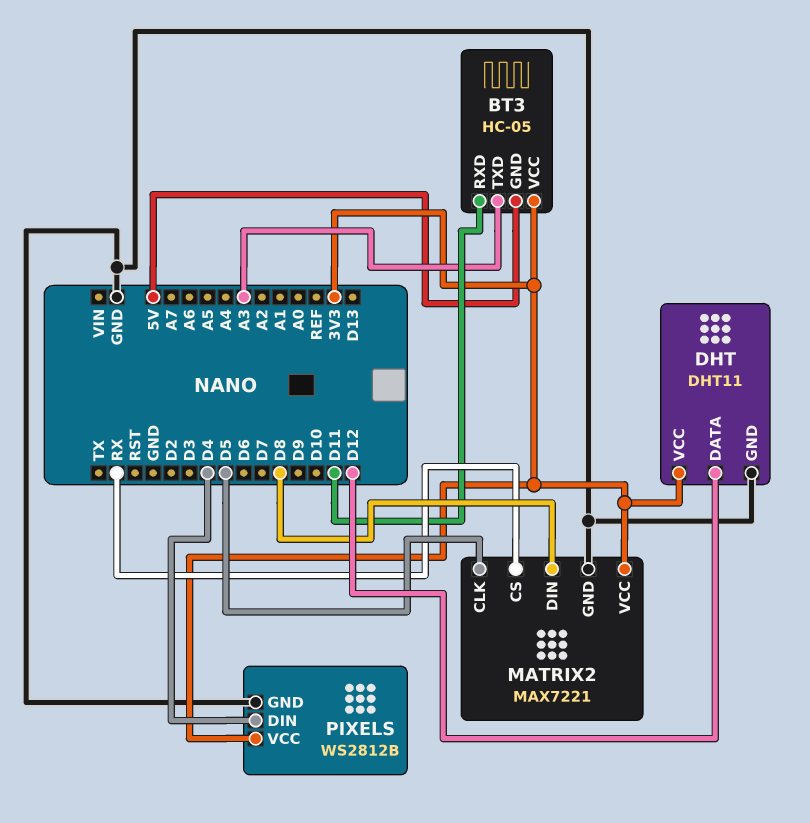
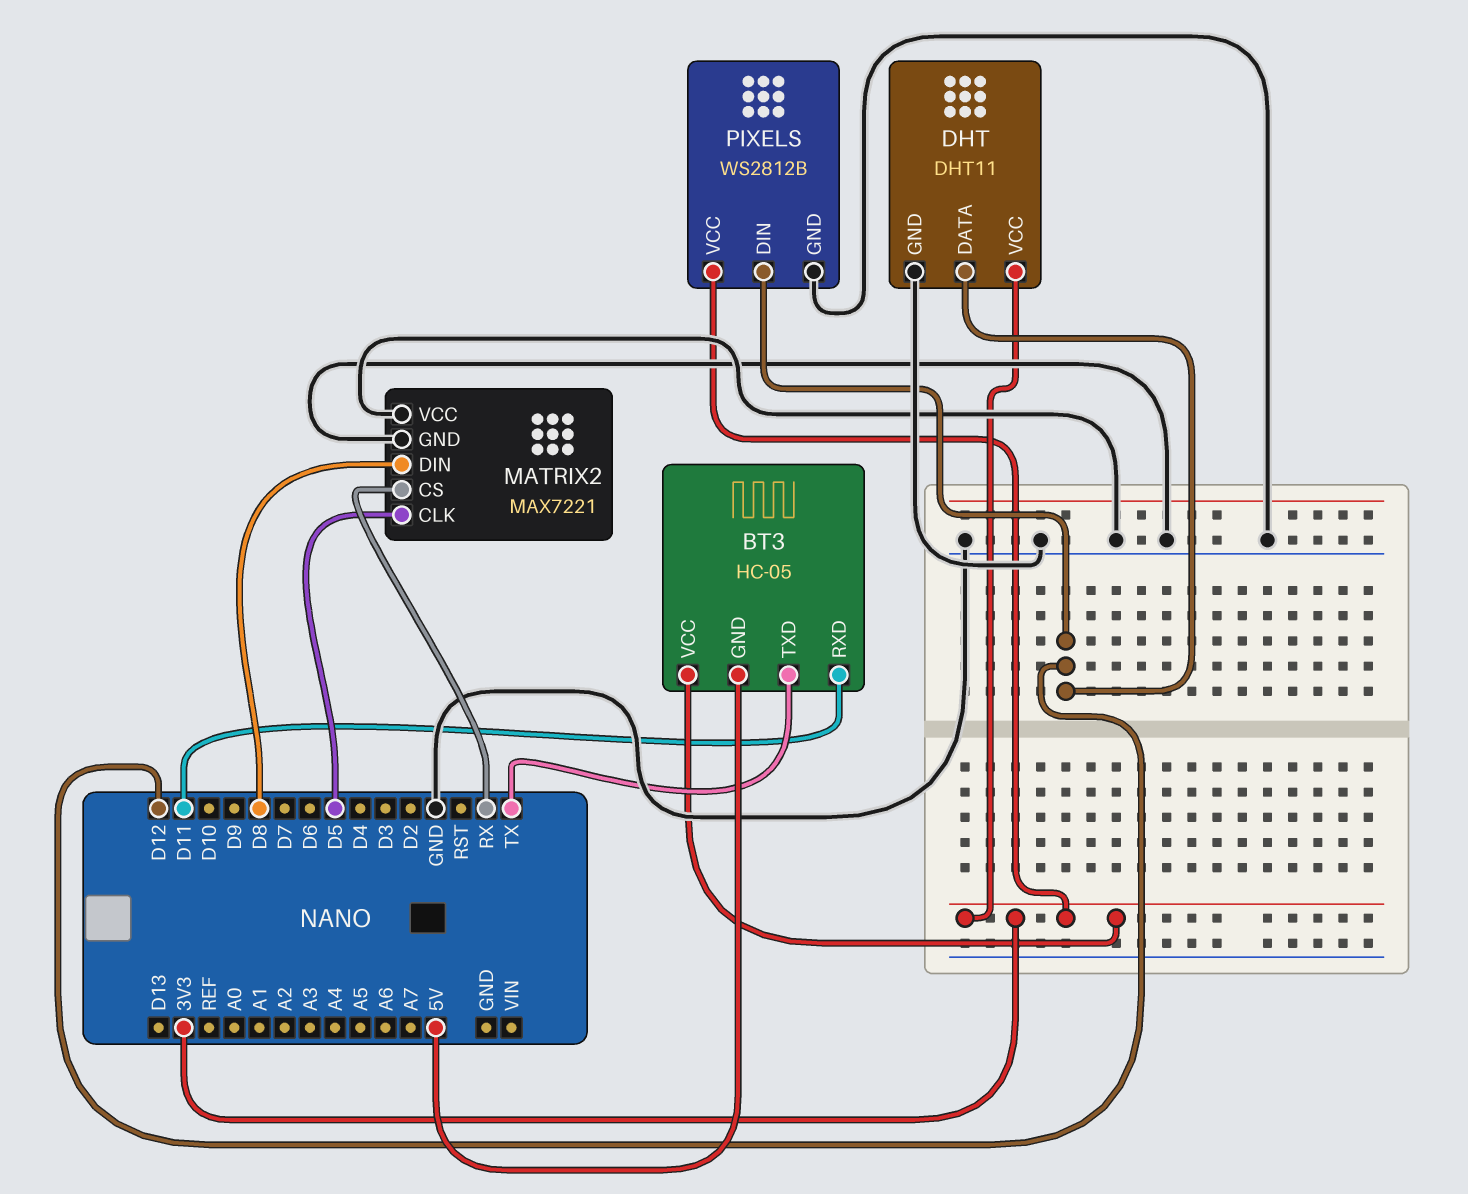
BT3 pin TXD: A3 -> TX
MATRIX2 pin VCC: 3V3 -> GND
PIXELS pin DIN: D4 -> D12

